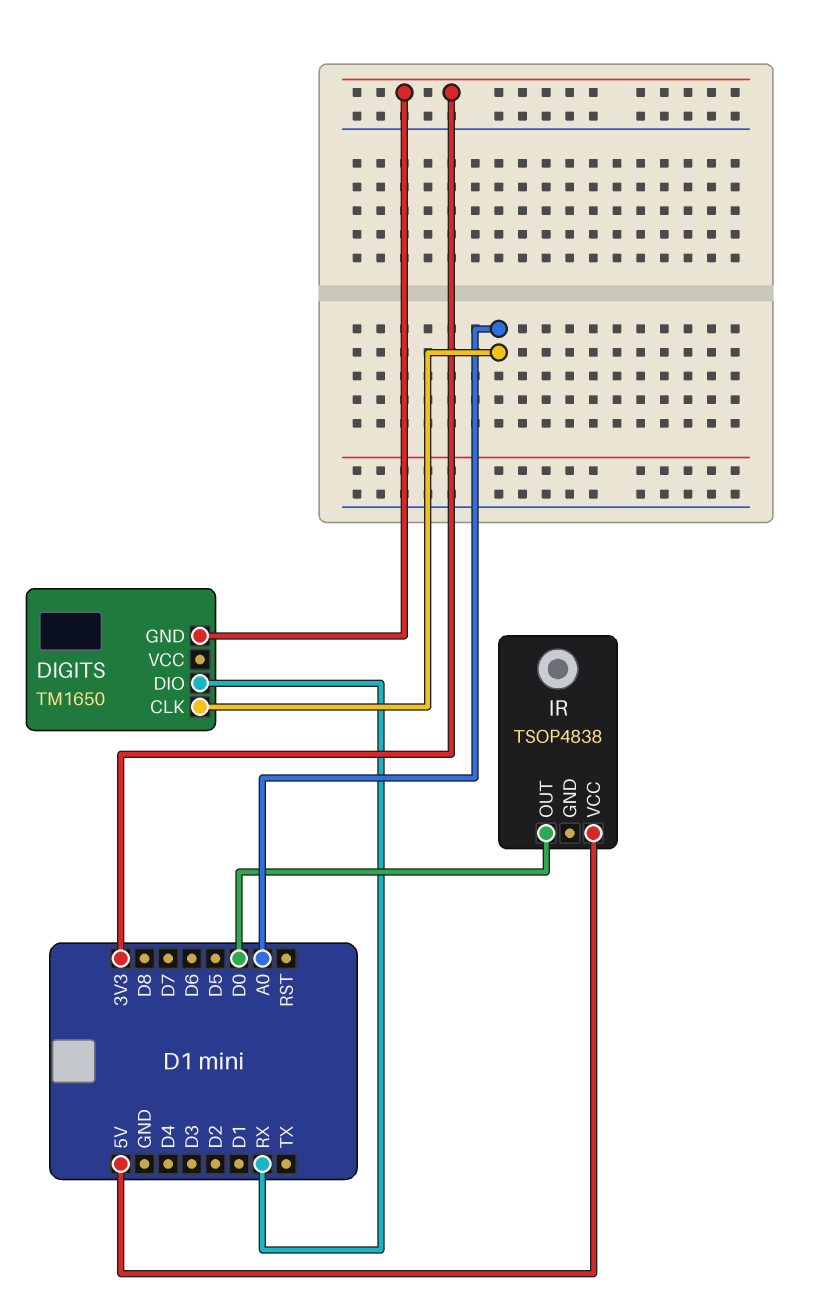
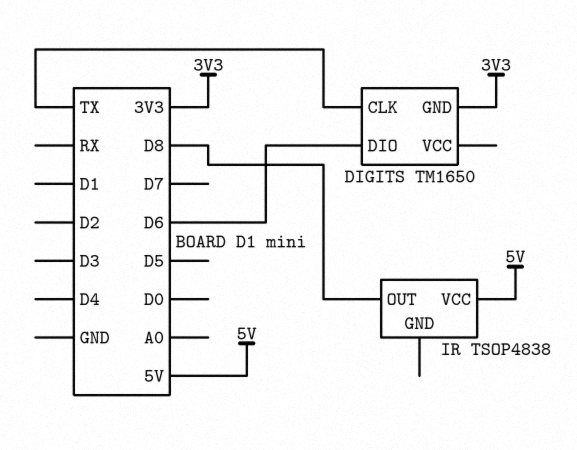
DIGITS pin CLK: A0 -> TX
DIGITS pin DIO: RX -> D6
IR pin OUT: D0 -> D8

